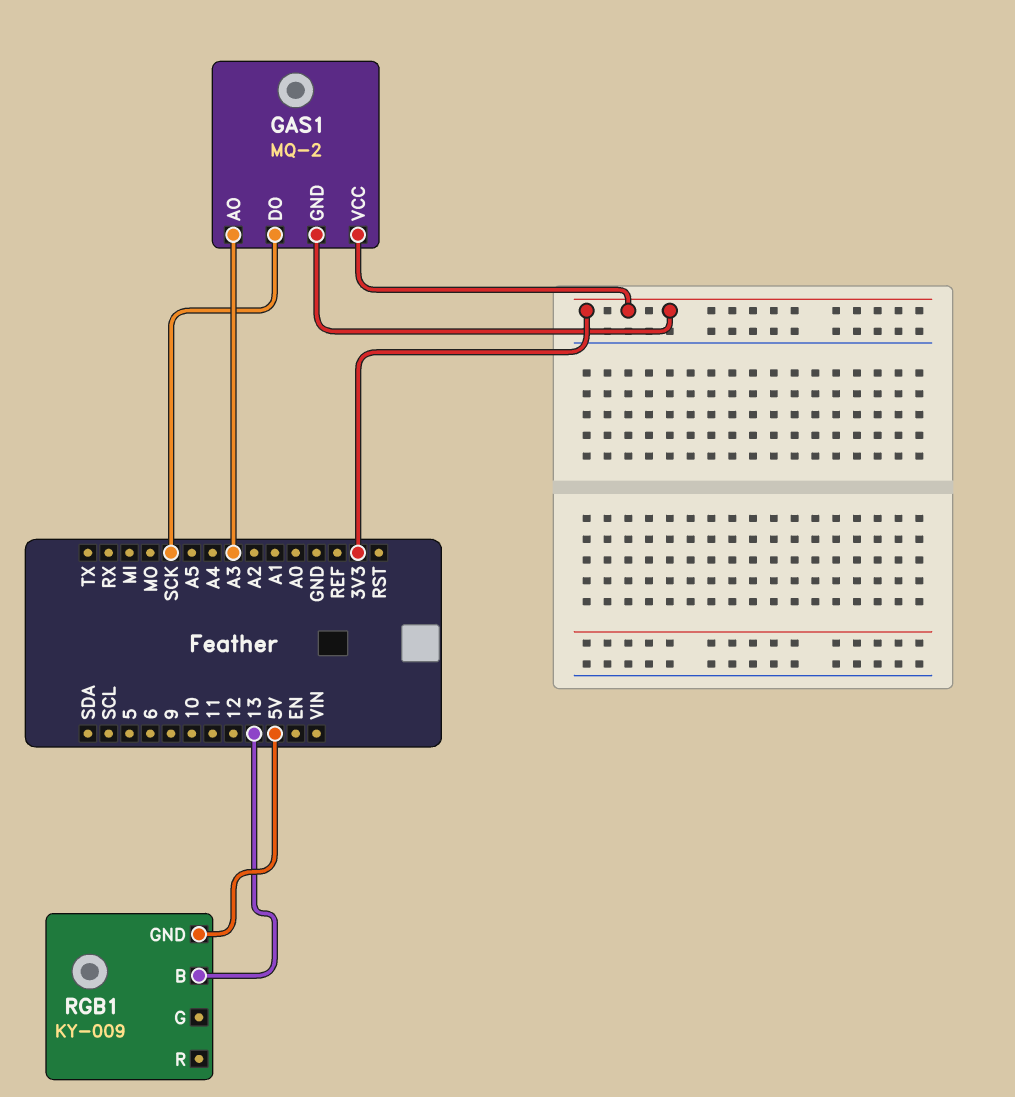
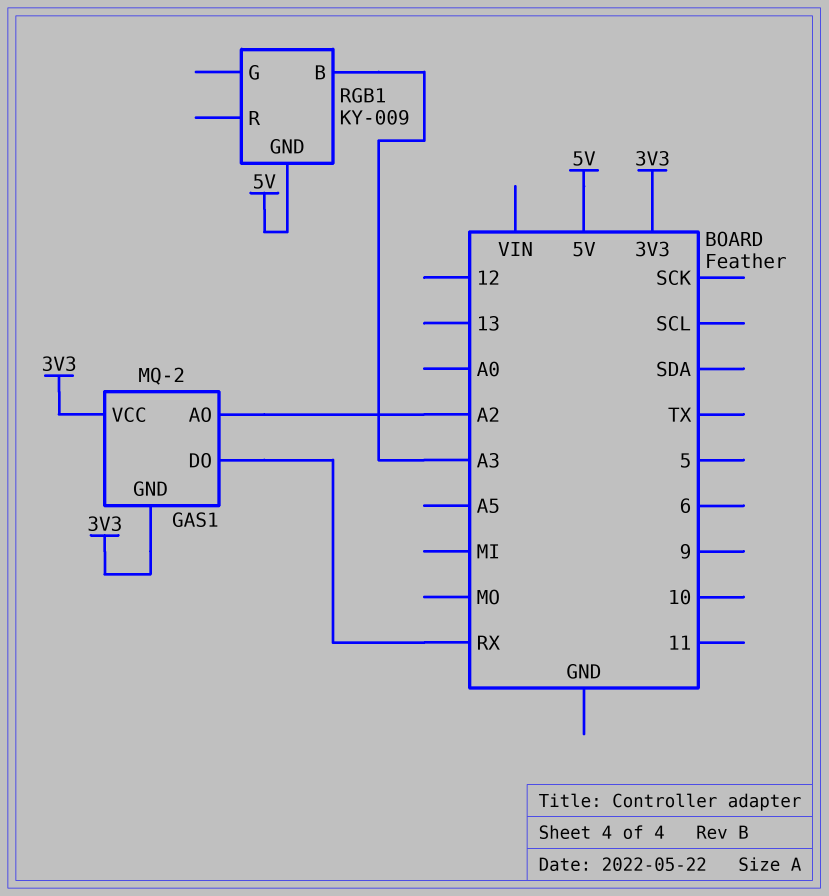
GAS1 pin AO: A3 -> A2
GAS1 pin DO: SCK -> RX
RGB1 pin B: 13 -> A3

